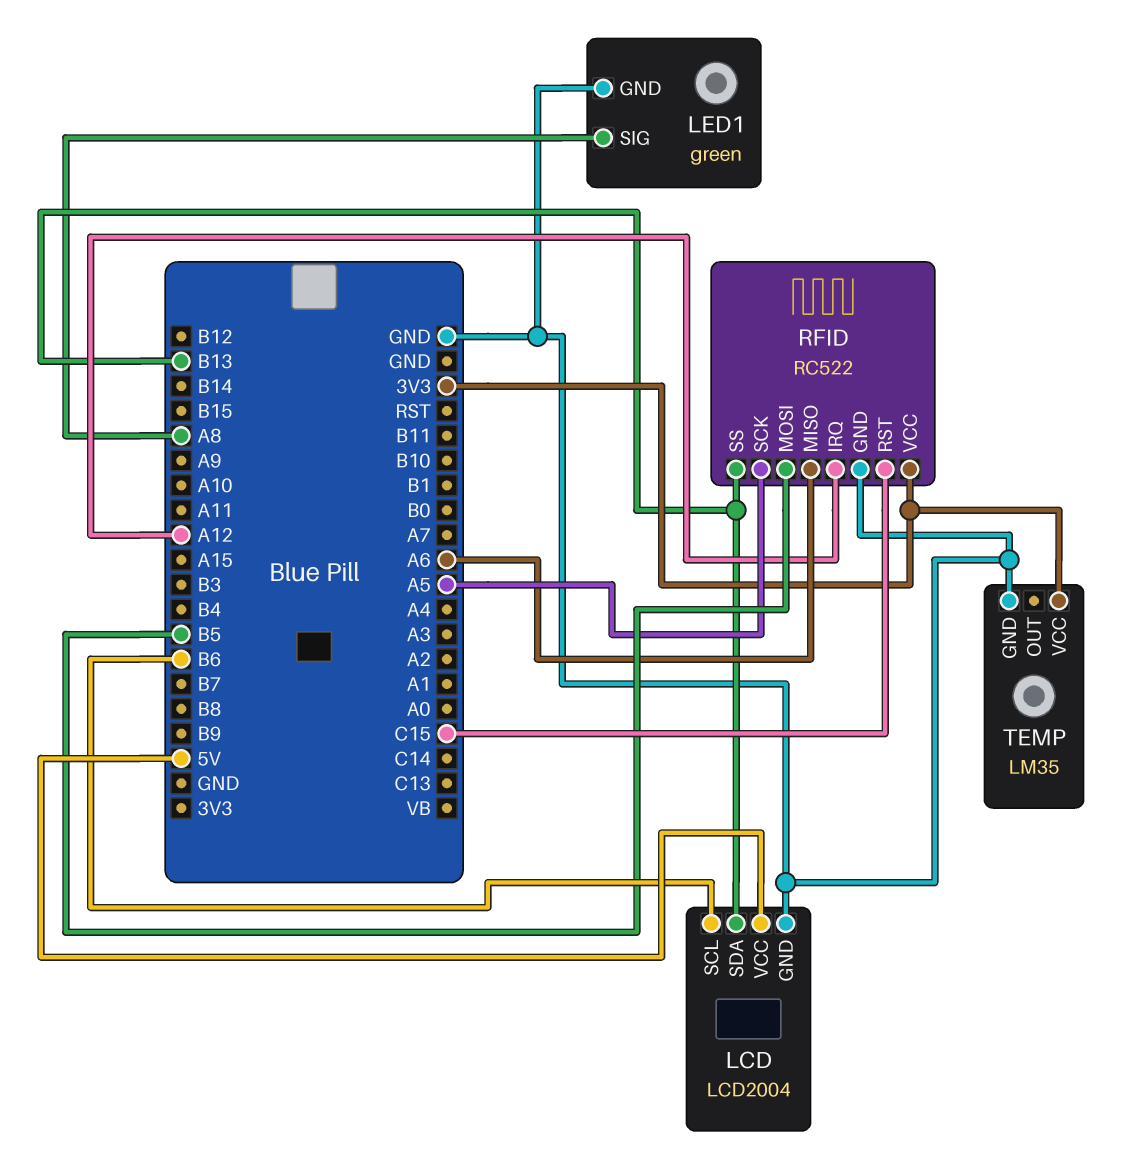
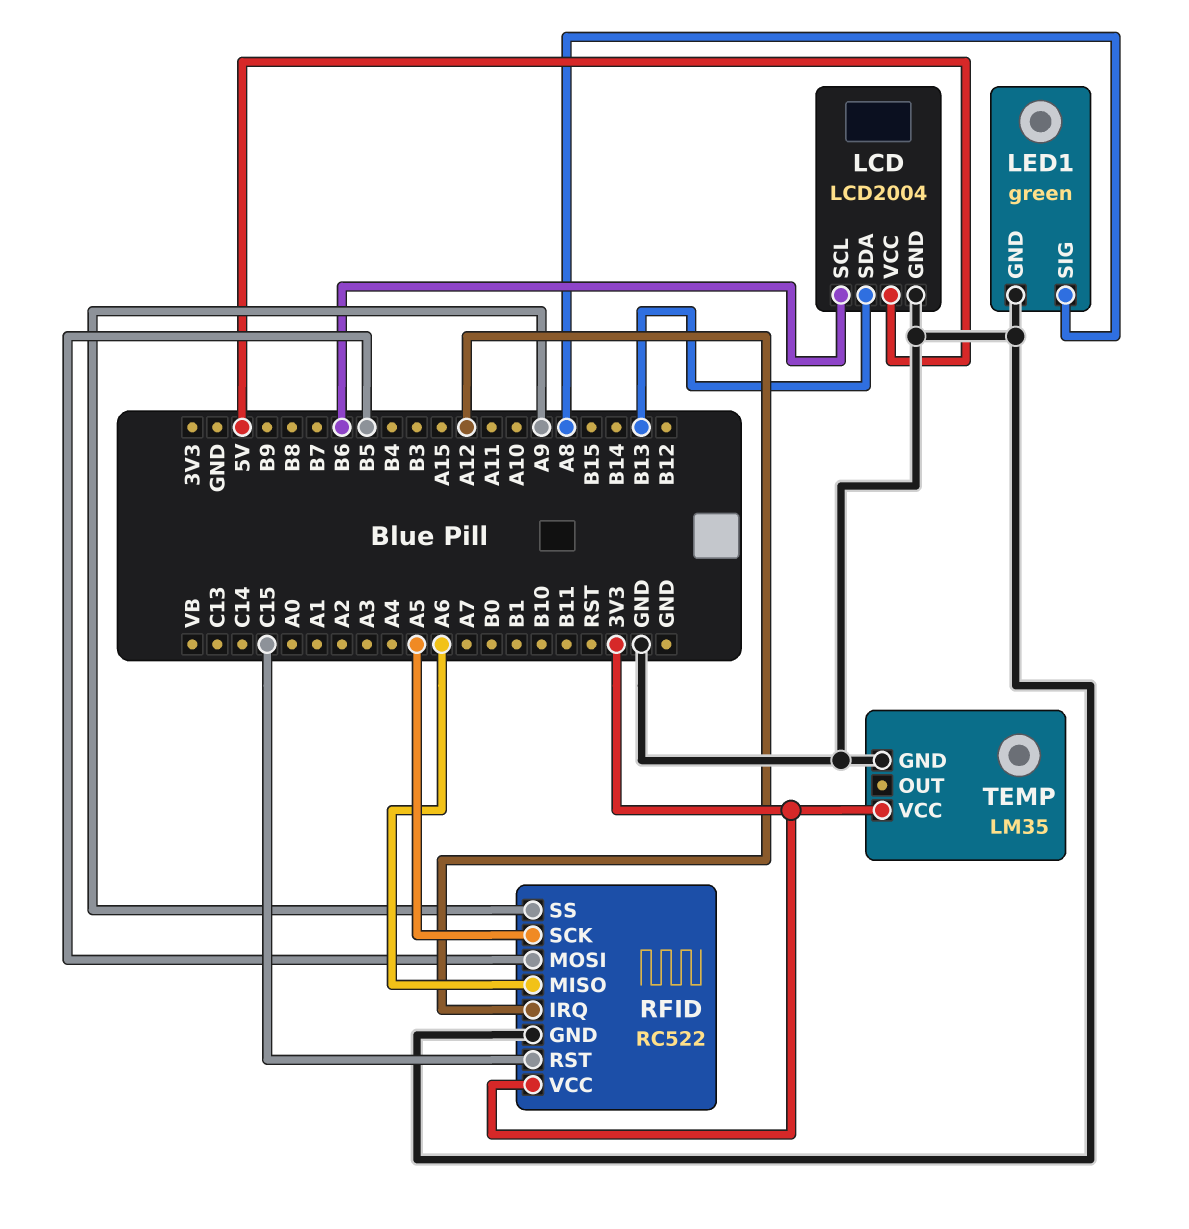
RFID pin SS: B13 -> A9

